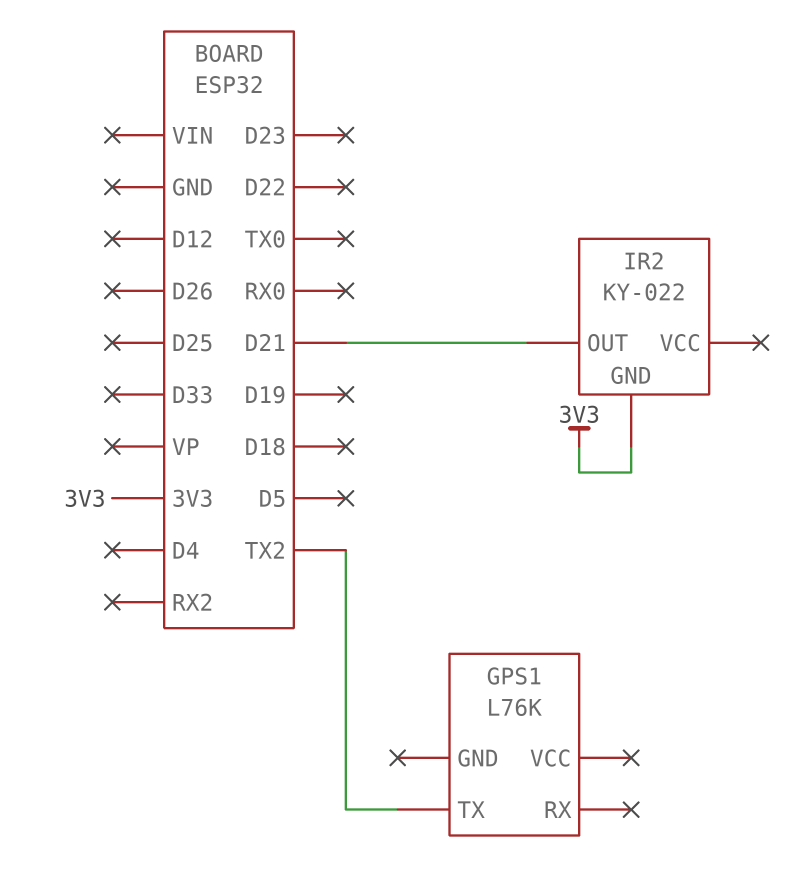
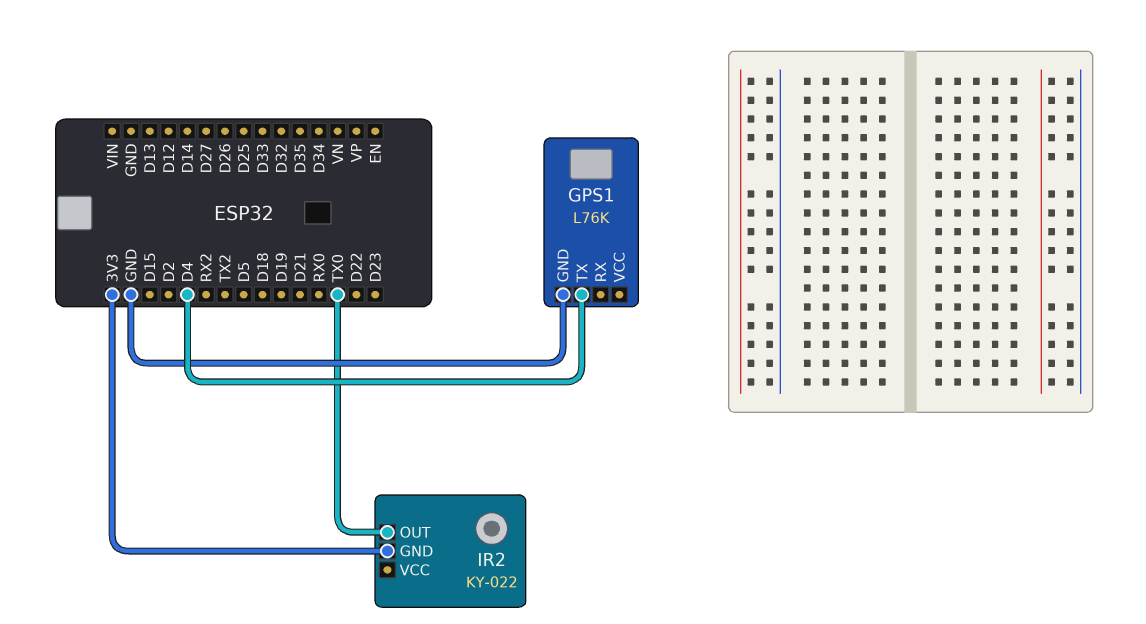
GPS1 pin GND: none -> GND
GPS1 pin TX: TX2 -> D4
IR2 pin OUT: D21 -> TX0

